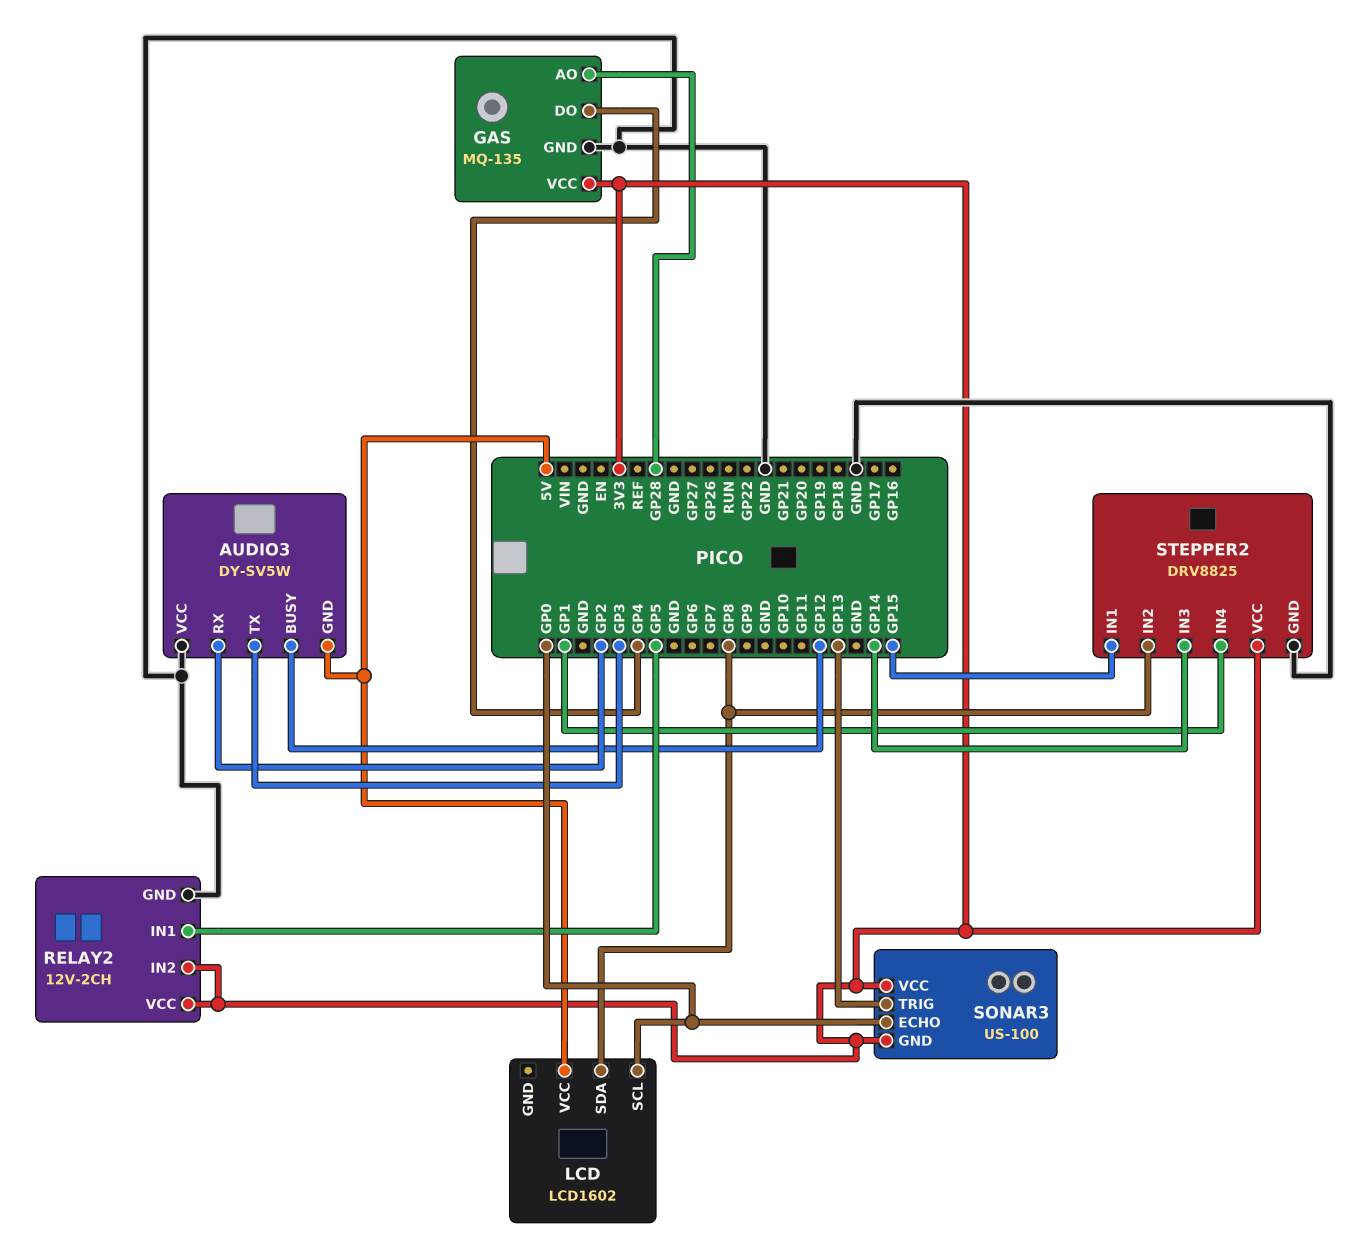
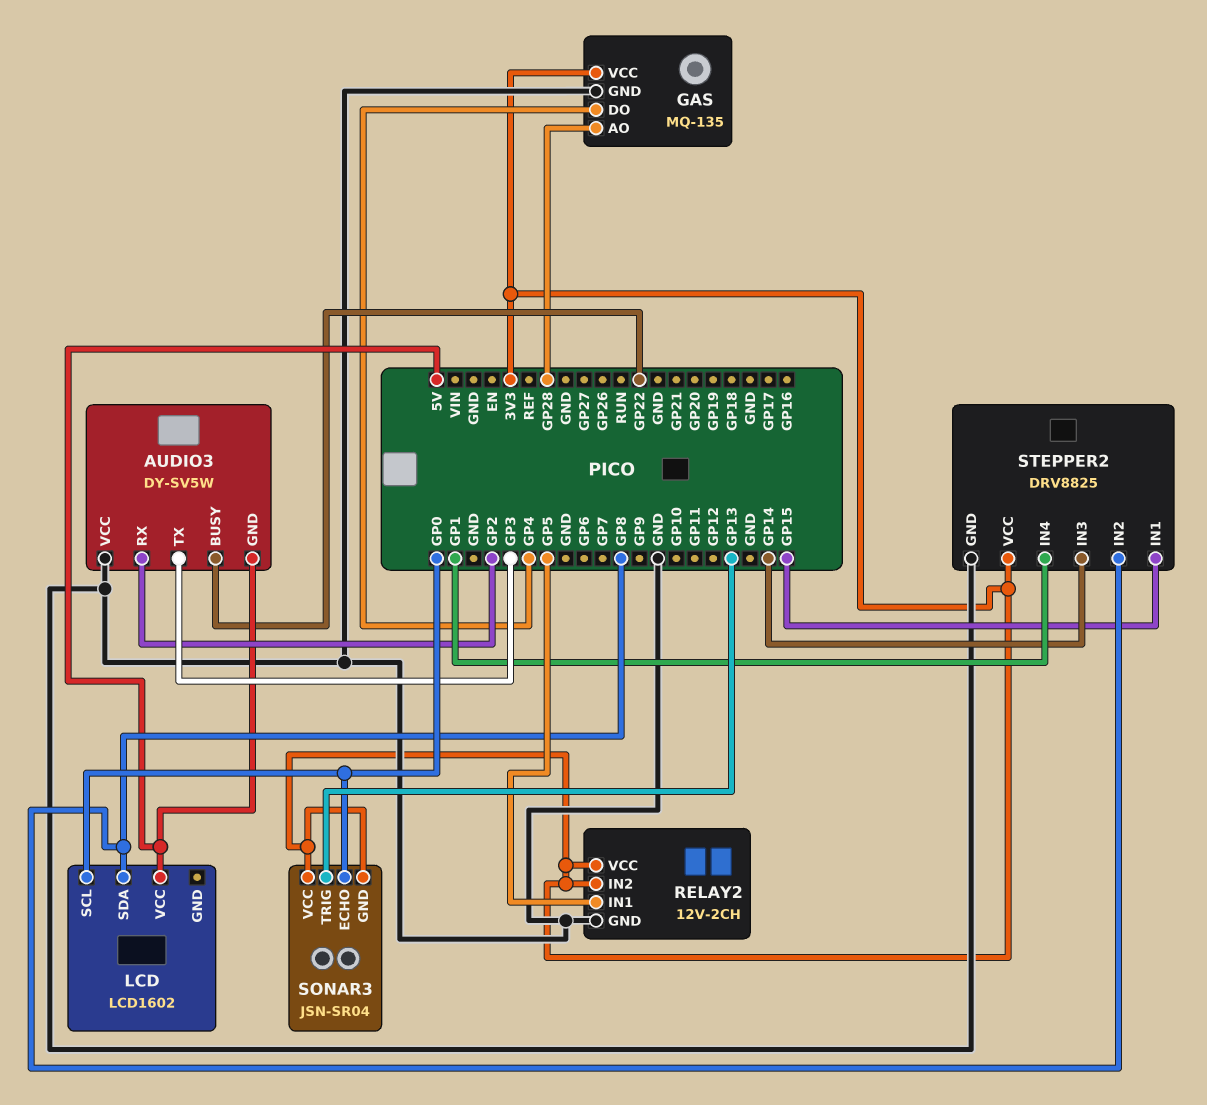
AUDIO3 pin BUSY: GP12 -> GP22
SONAR3: US-100 -> JSN-SR04

